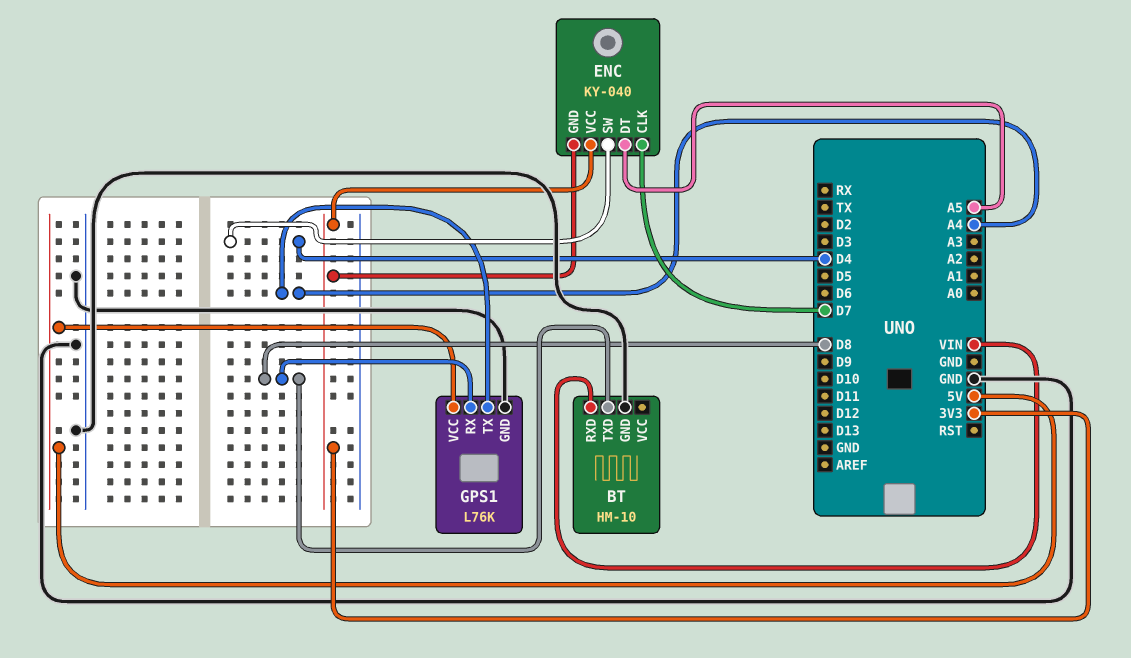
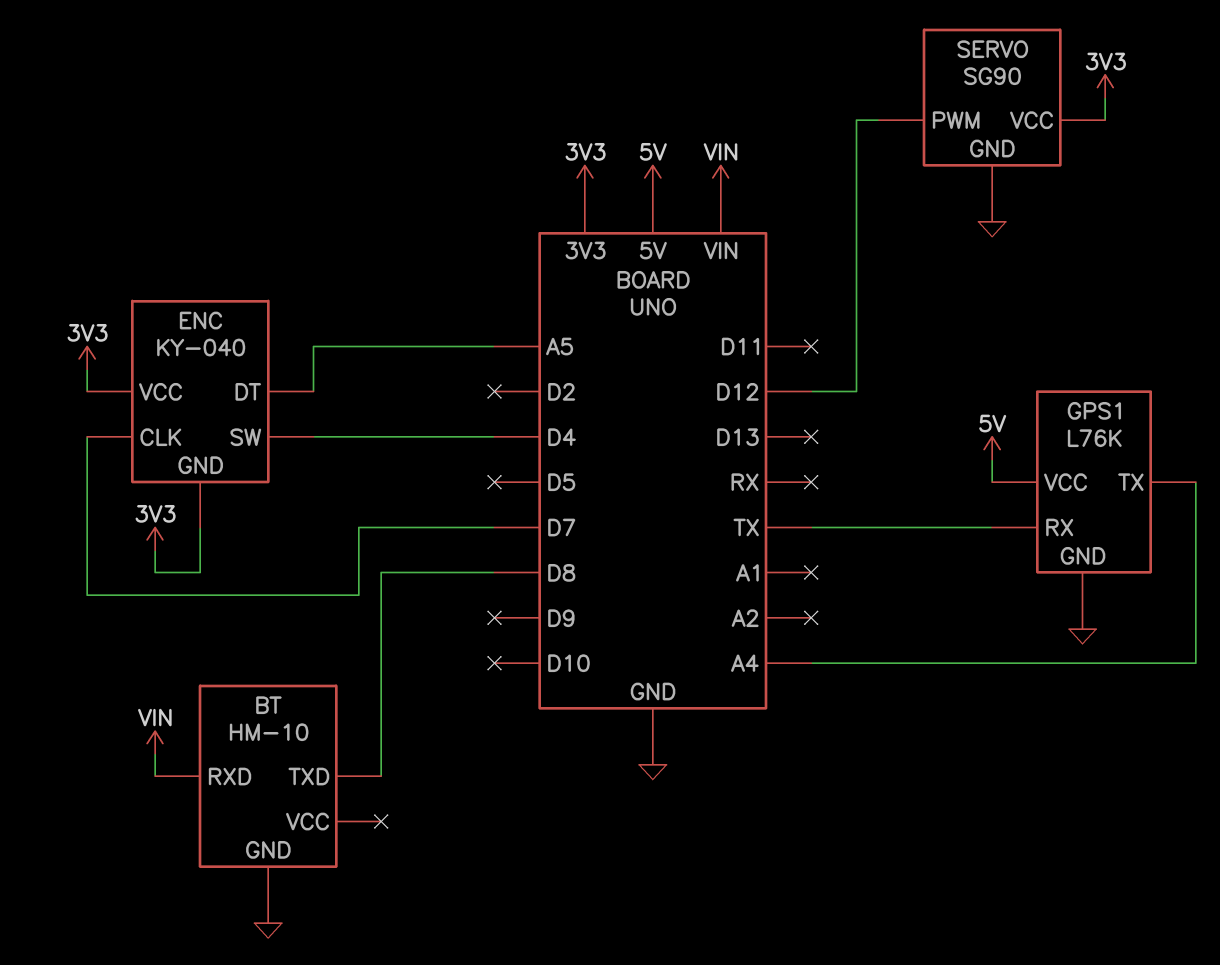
GPS1 pin RX: D8 -> TX
SERVO: none -> SG90
SERVO pin GND: none -> GND
SERVO pin PWM: none -> D12
SERVO pin VCC: none -> 3V3

